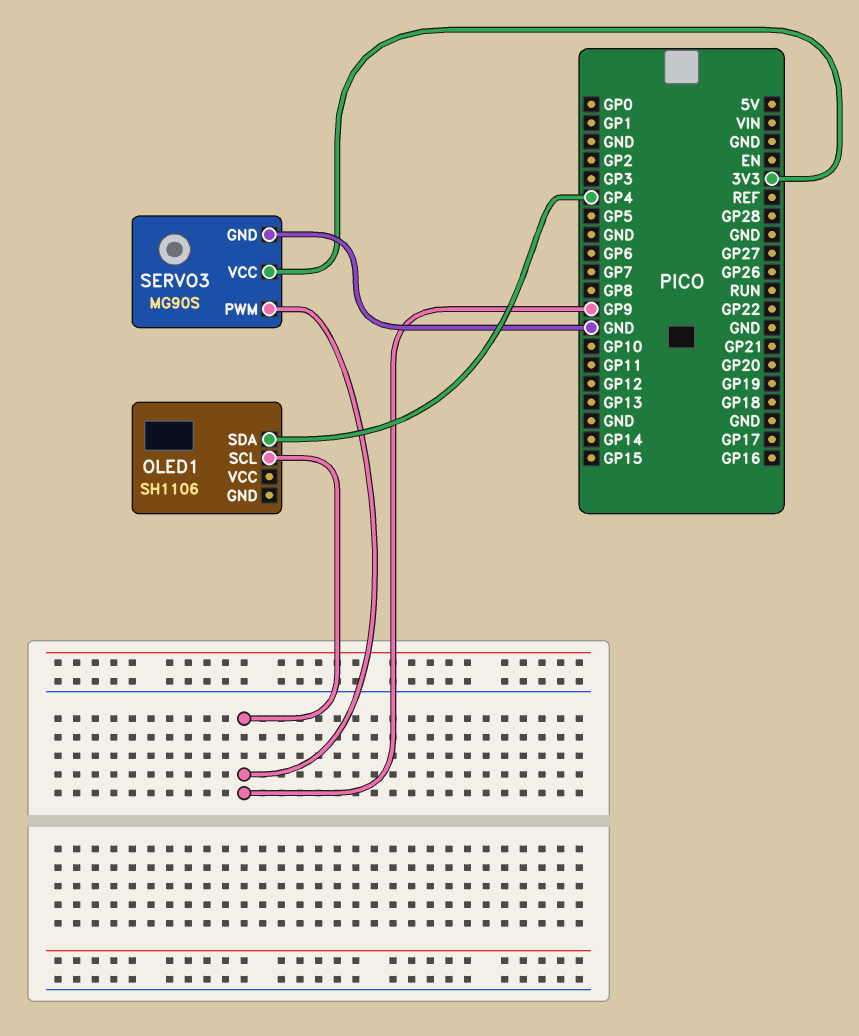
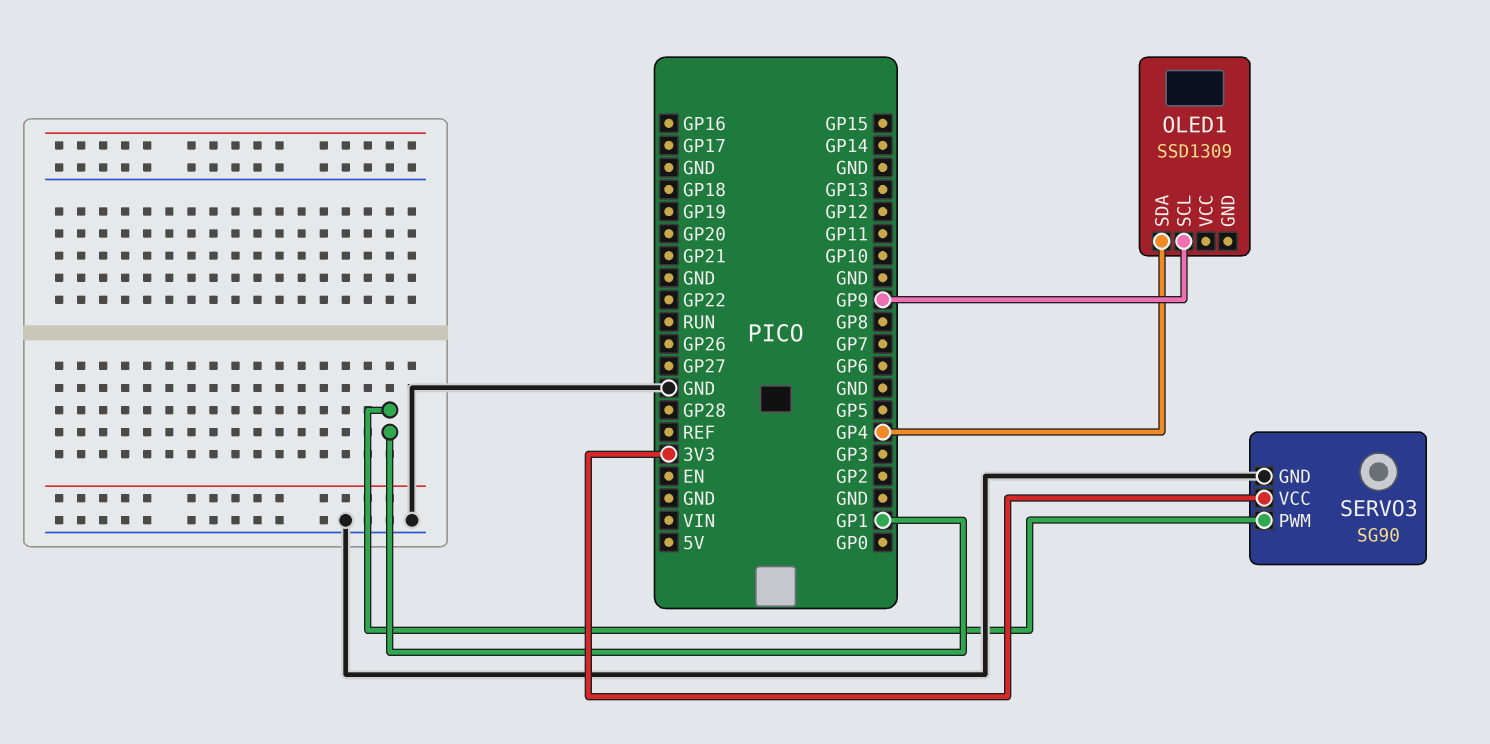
OLED1: SH1106 -> SSD1309
SERVO3: MG90S -> SG90
SERVO3 pin PWM: GP9 -> GP1

